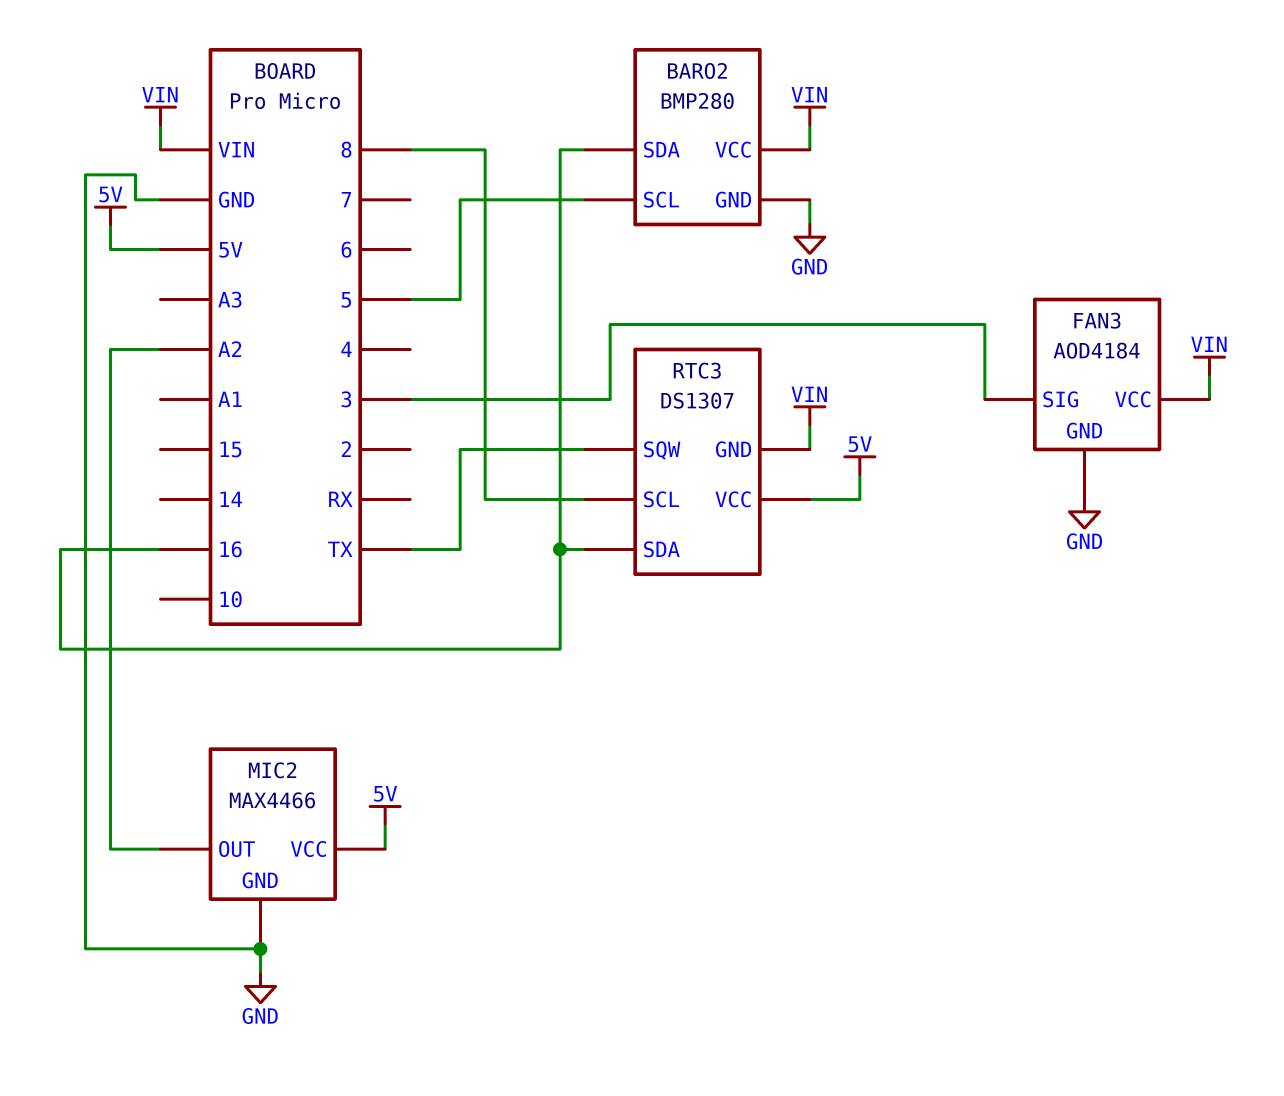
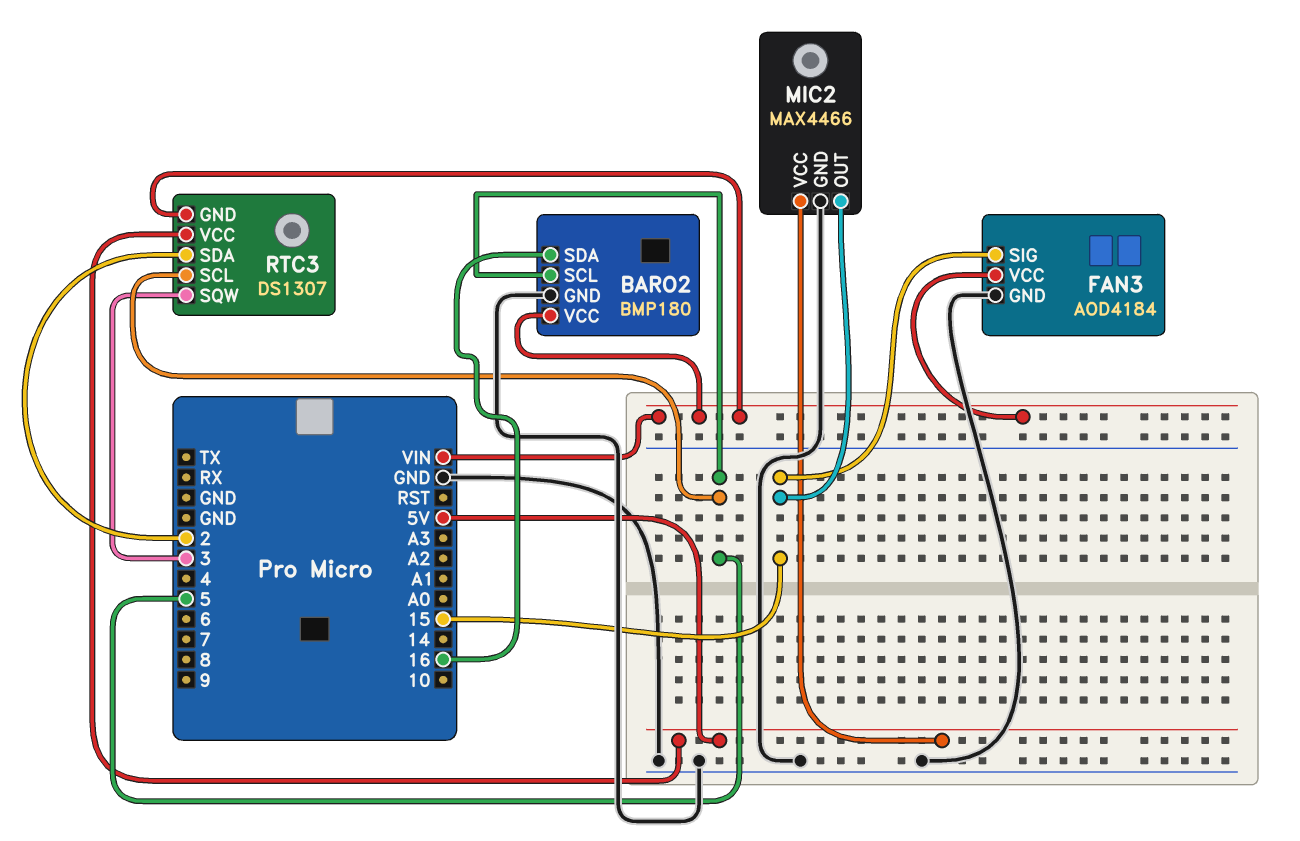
BARO2: BMP280 -> BMP180
FAN3 pin SIG: 3 -> 15
MIC2 pin OUT: A2 -> 15
RTC3 pin SCL: 8 -> 5
RTC3 pin SDA: 16 -> 2
RTC3 pin SQW: TX -> 3

